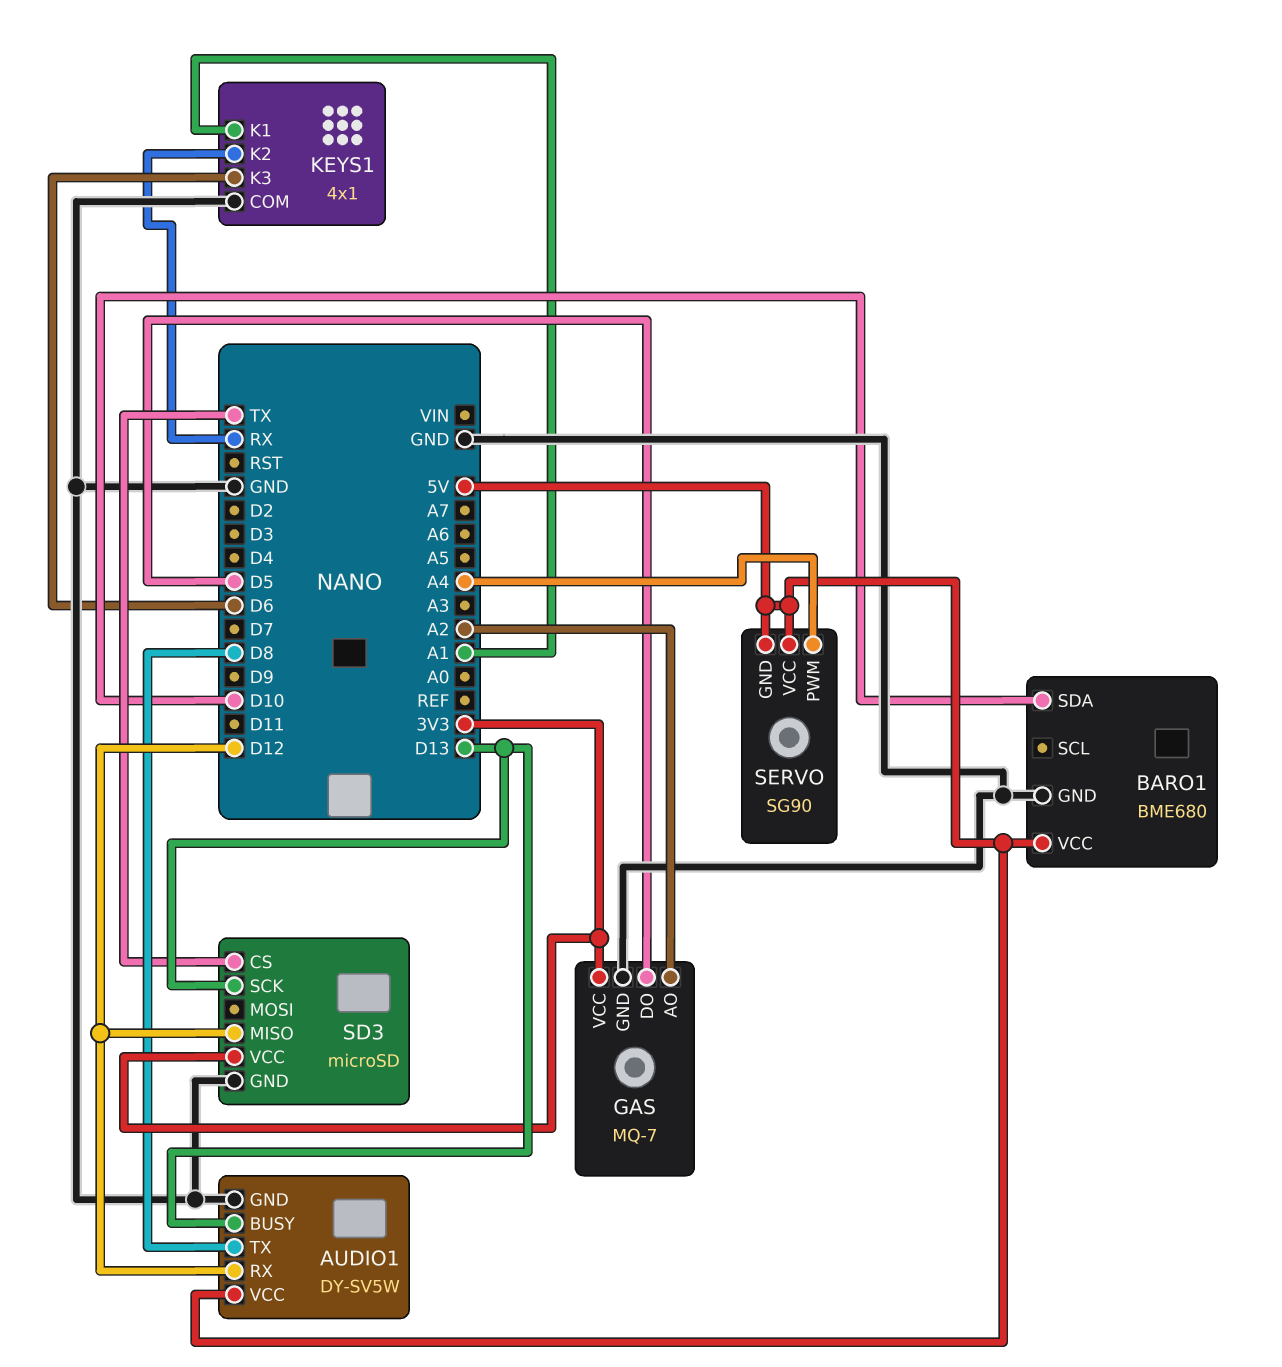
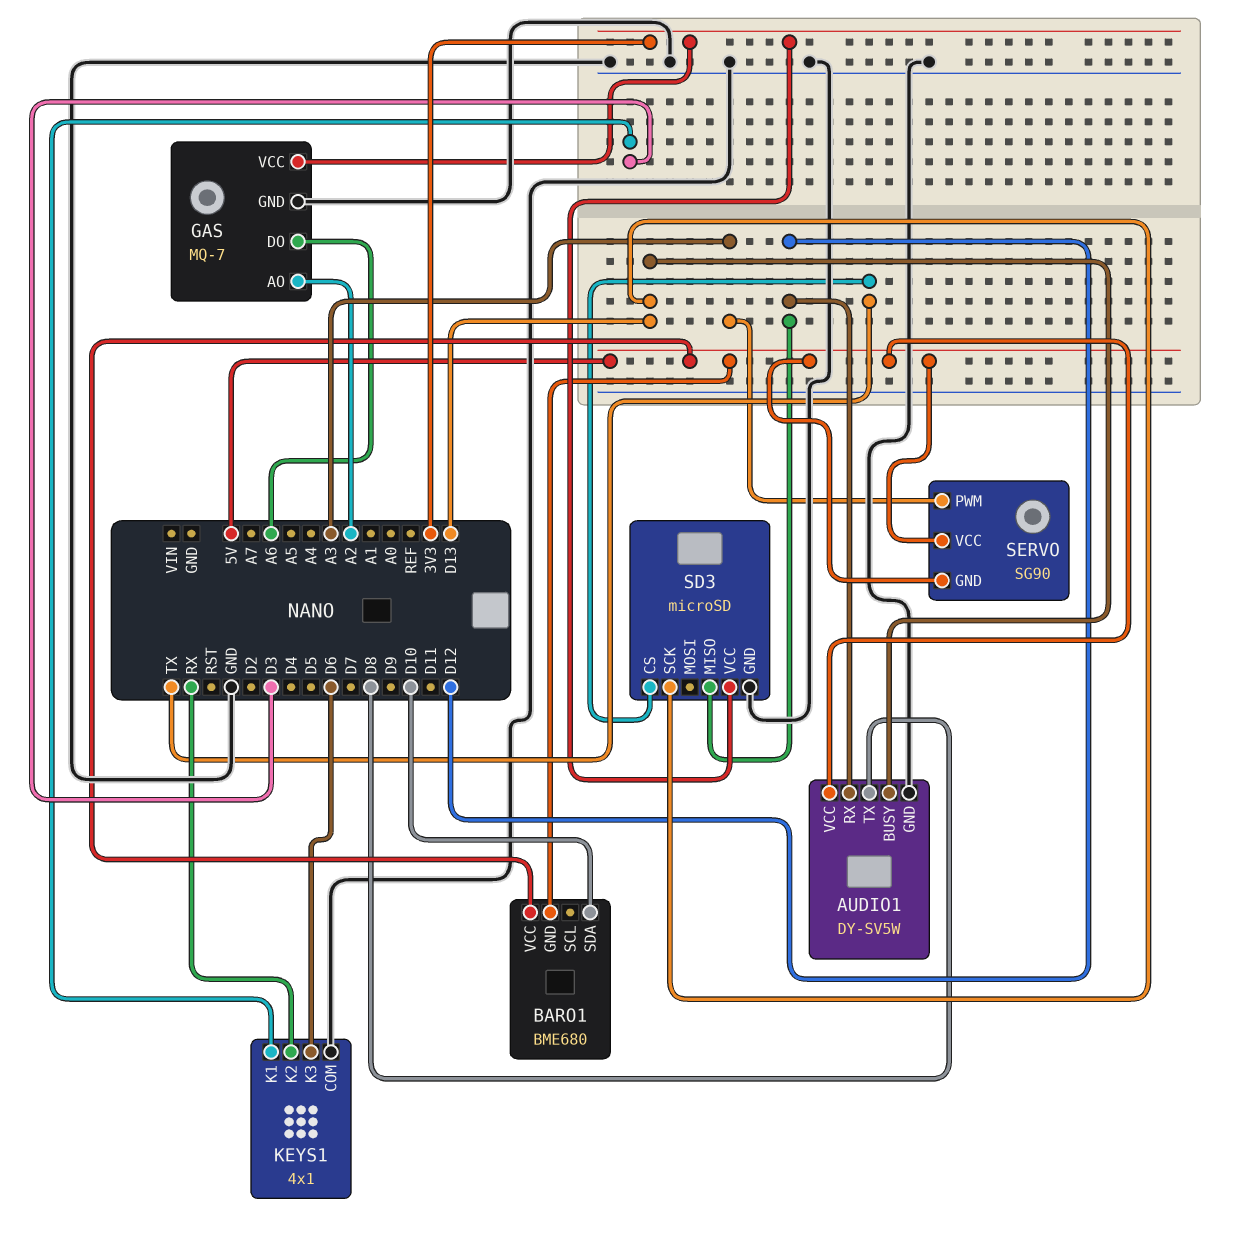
BARO1 pin GND: GND -> 5V
GAS pin DO: D5 -> A6
KEYS1 pin K1: A1 -> D3
SERVO pin PWM: A4 -> A3

